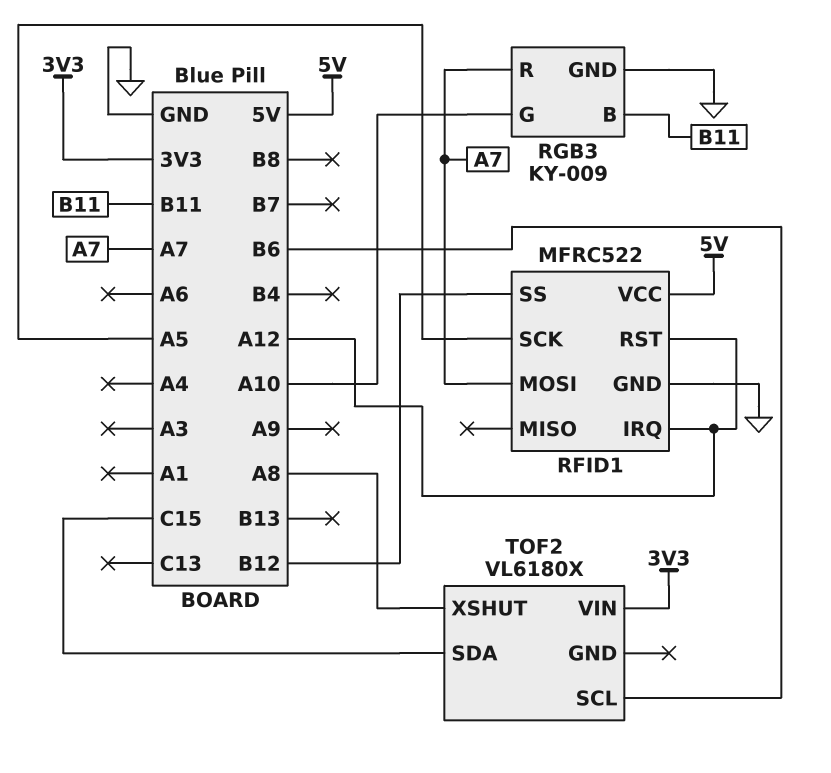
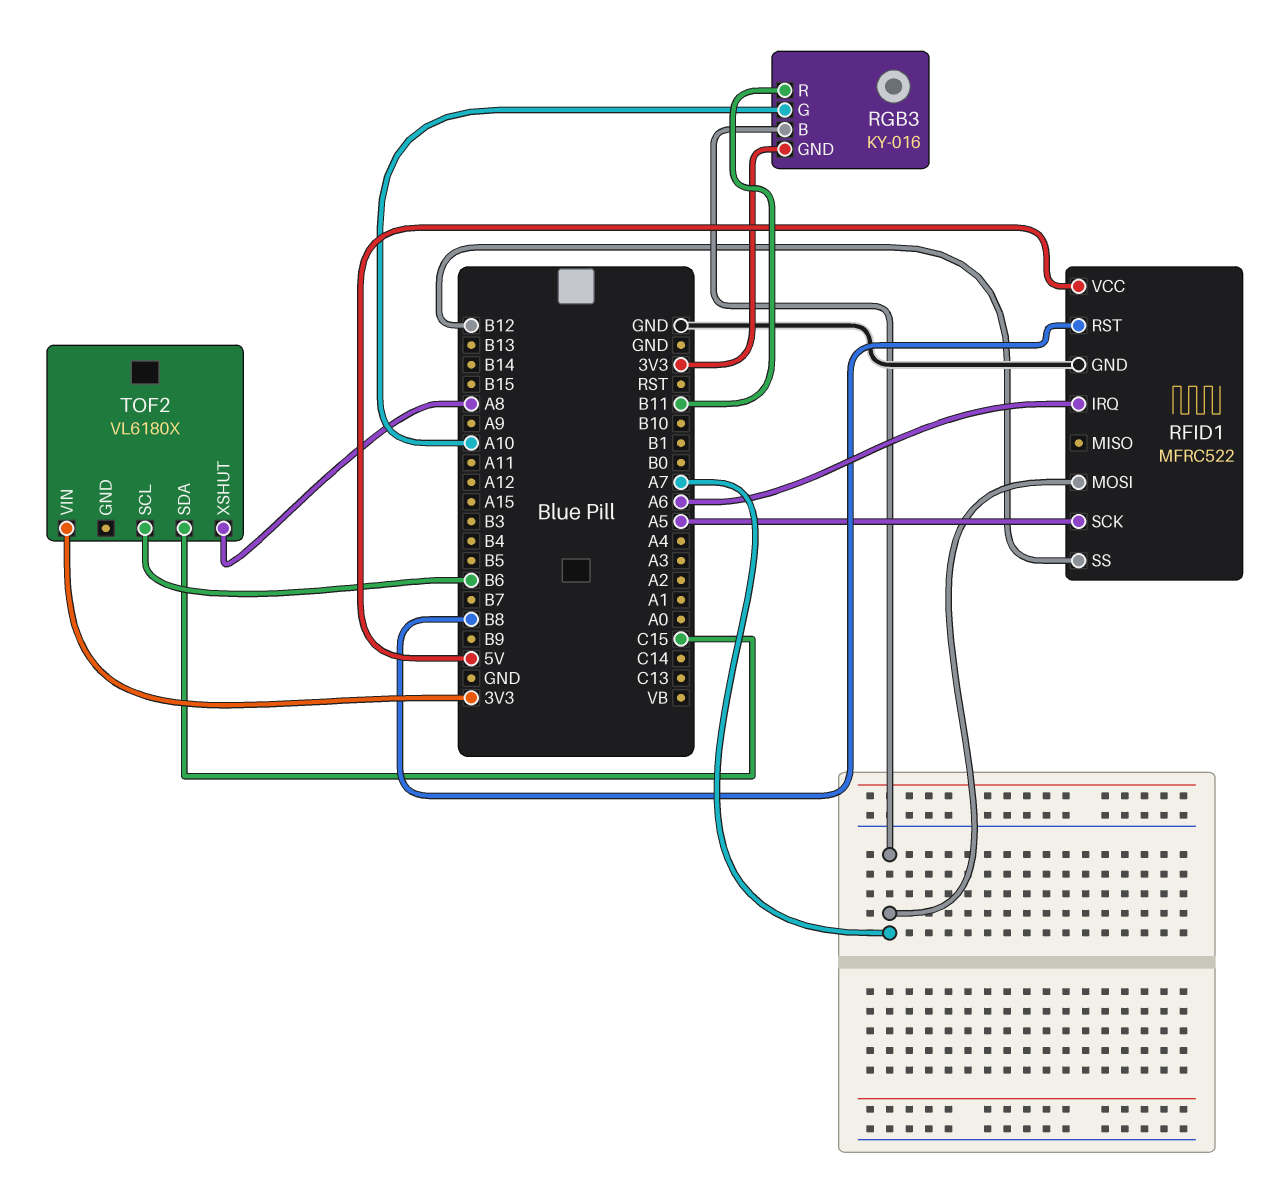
RFID1 pin IRQ: A12 -> A6
RFID1 pin RST: A12 -> B8
RGB3: KY-009 -> KY-016
RGB3 pin B: B11 -> A7
RGB3 pin GND: GND -> 3V3
RGB3 pin R: A7 -> B11

